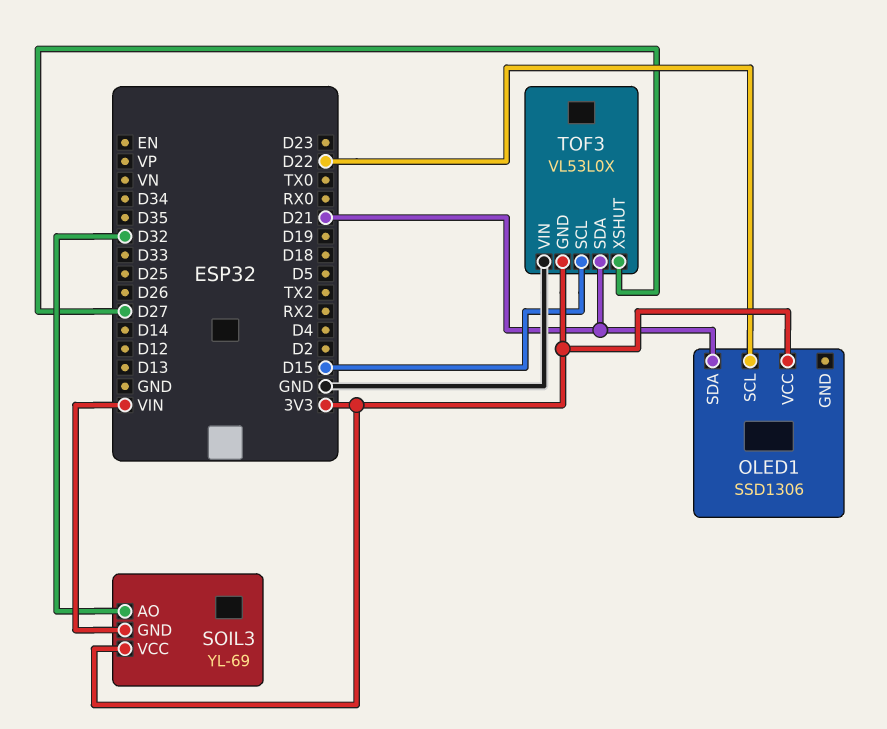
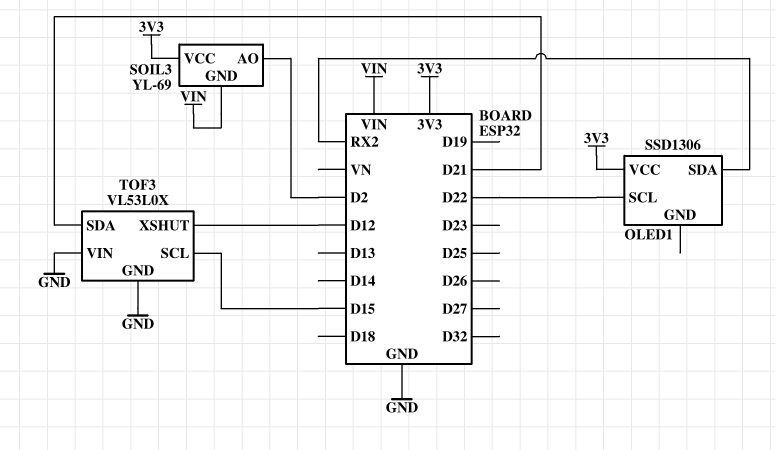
OLED1 pin SDA: D21 -> RX2
SOIL3 pin AO: D32 -> D2
TOF3 pin GND: 3V3 -> GND
TOF3 pin XSHUT: D27 -> D12

